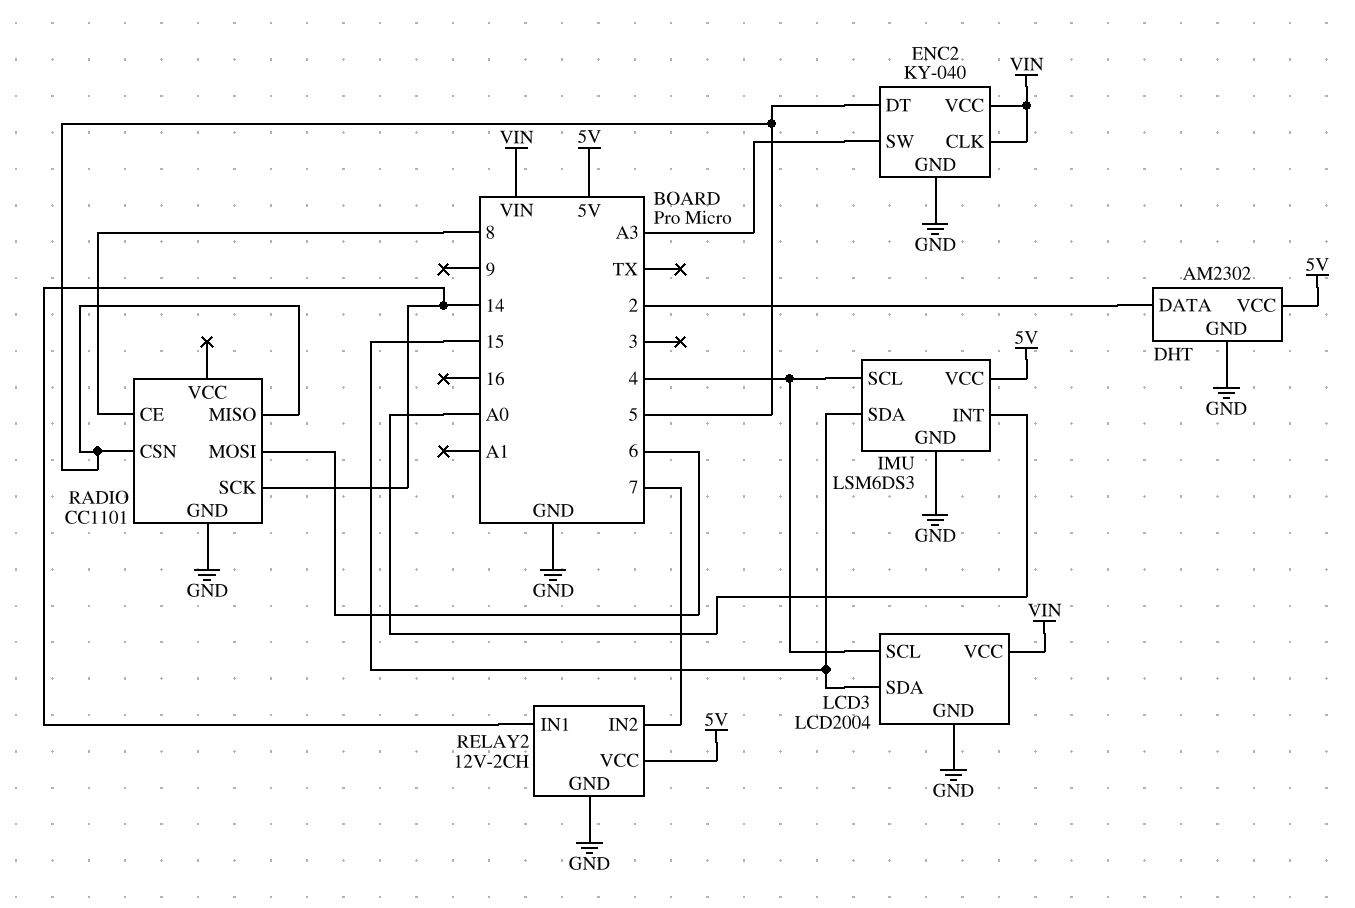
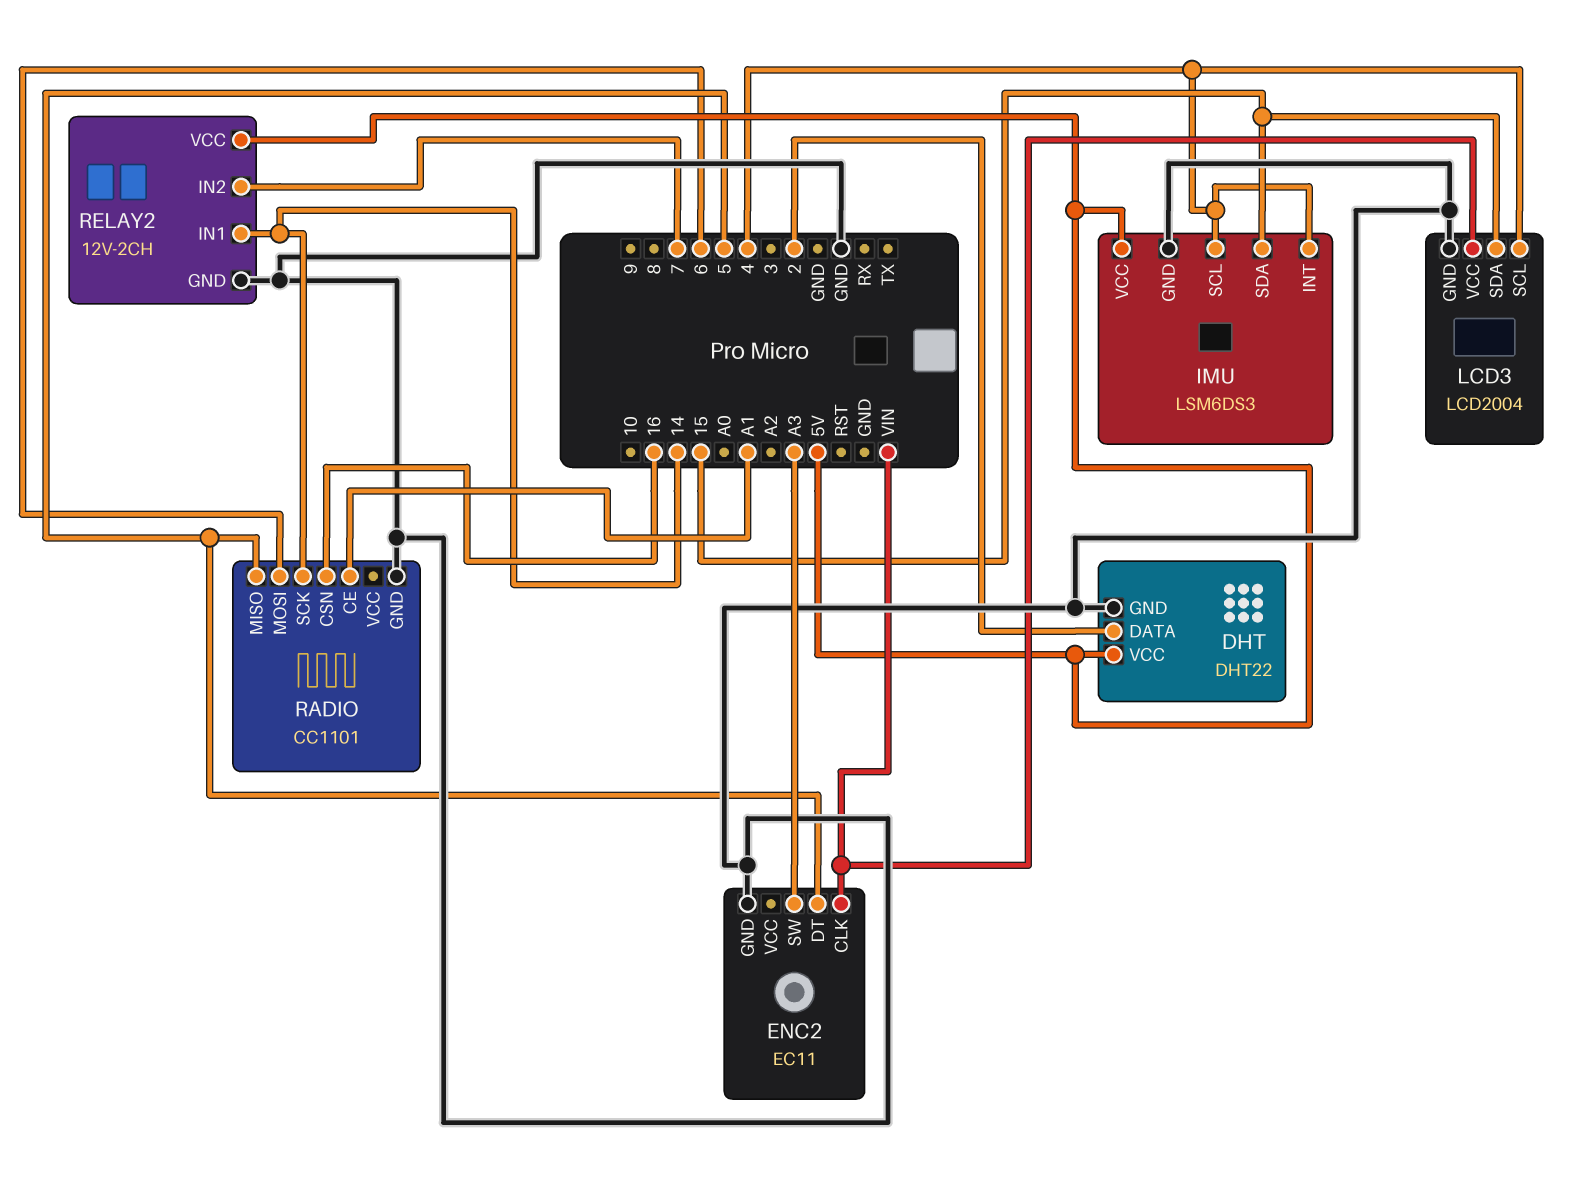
DHT: AM2302 -> DHT22
ENC2: KY-040 -> EC11
ENC2 pin VCC: VIN -> none
IMU pin INT: A0 -> 4
RADIO pin CE: 8 -> A1
RADIO pin CSN: 5 -> 16

